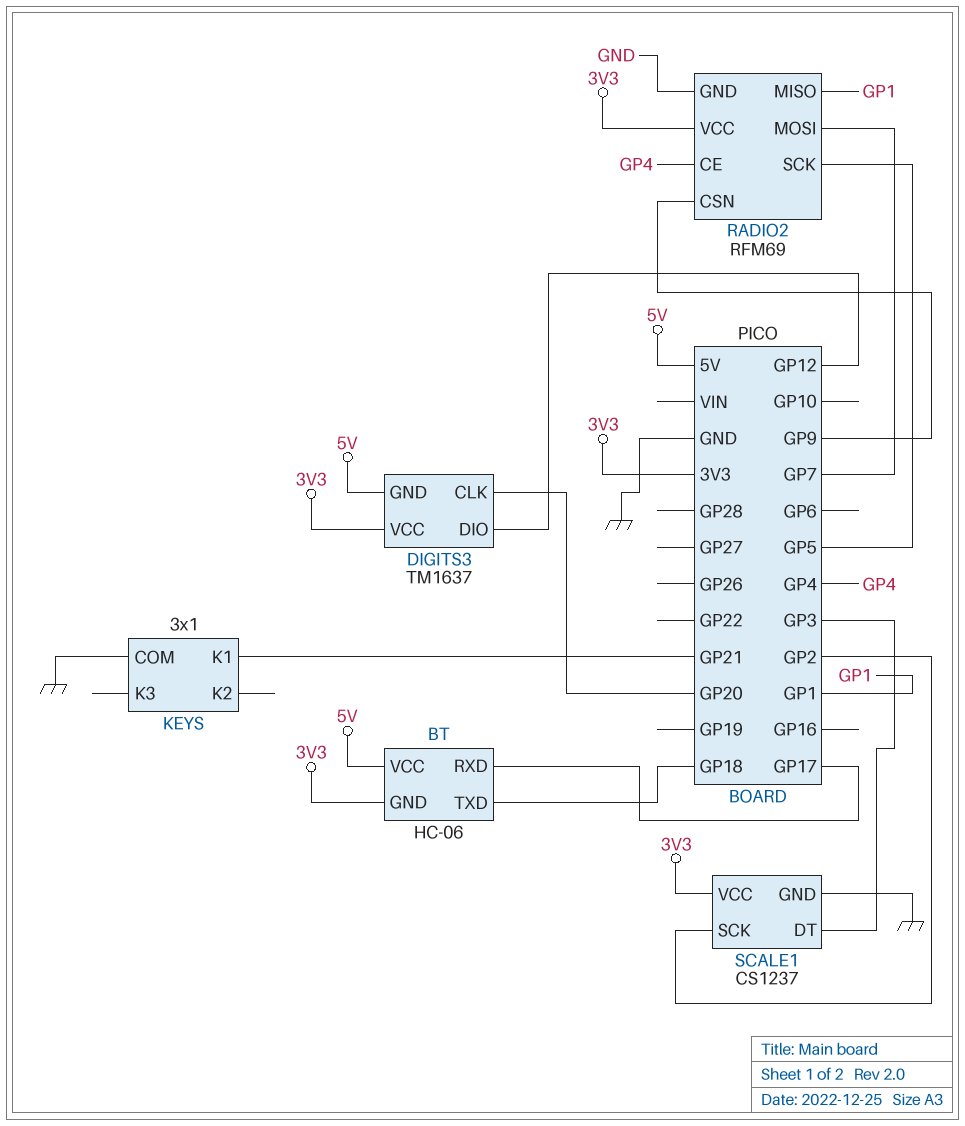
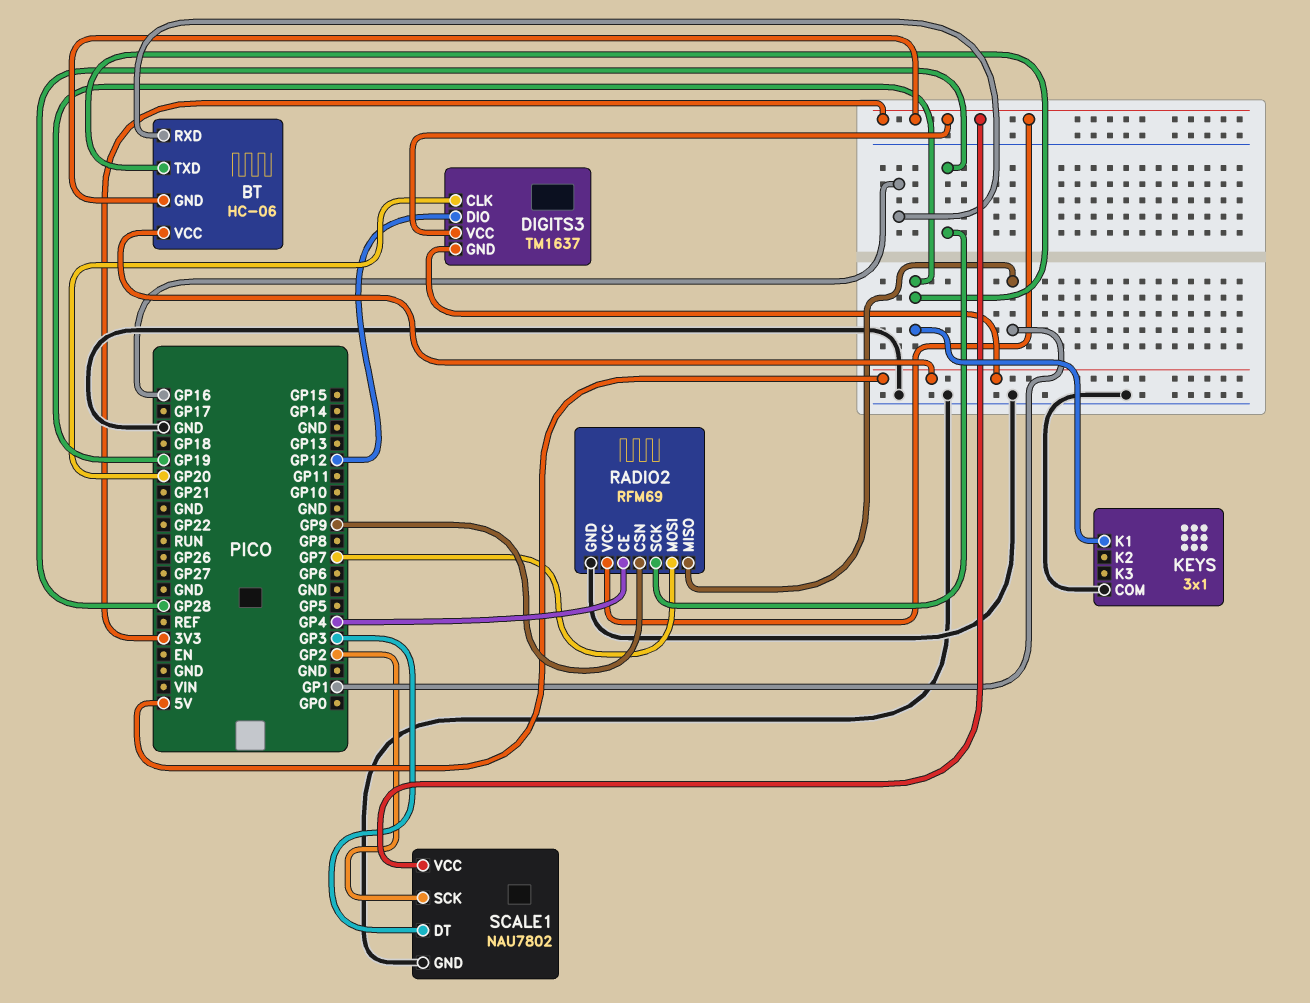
BT pin RXD: GP17 -> GP16
BT pin TXD: GP18 -> GP19
KEYS pin K1: GP21 -> GP19
RADIO2 pin SCK: GP5 -> GP28
SCALE1: CS1237 -> NAU7802

